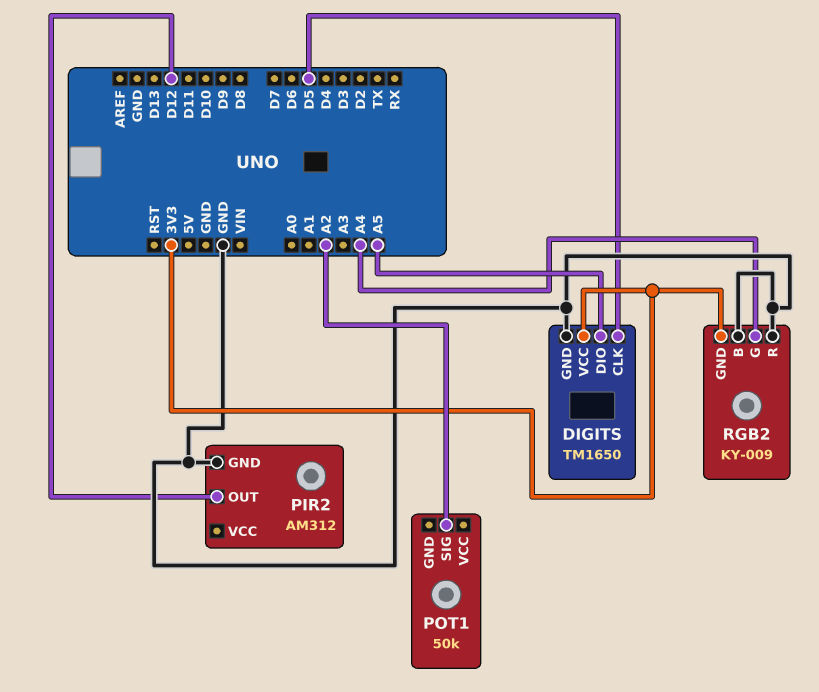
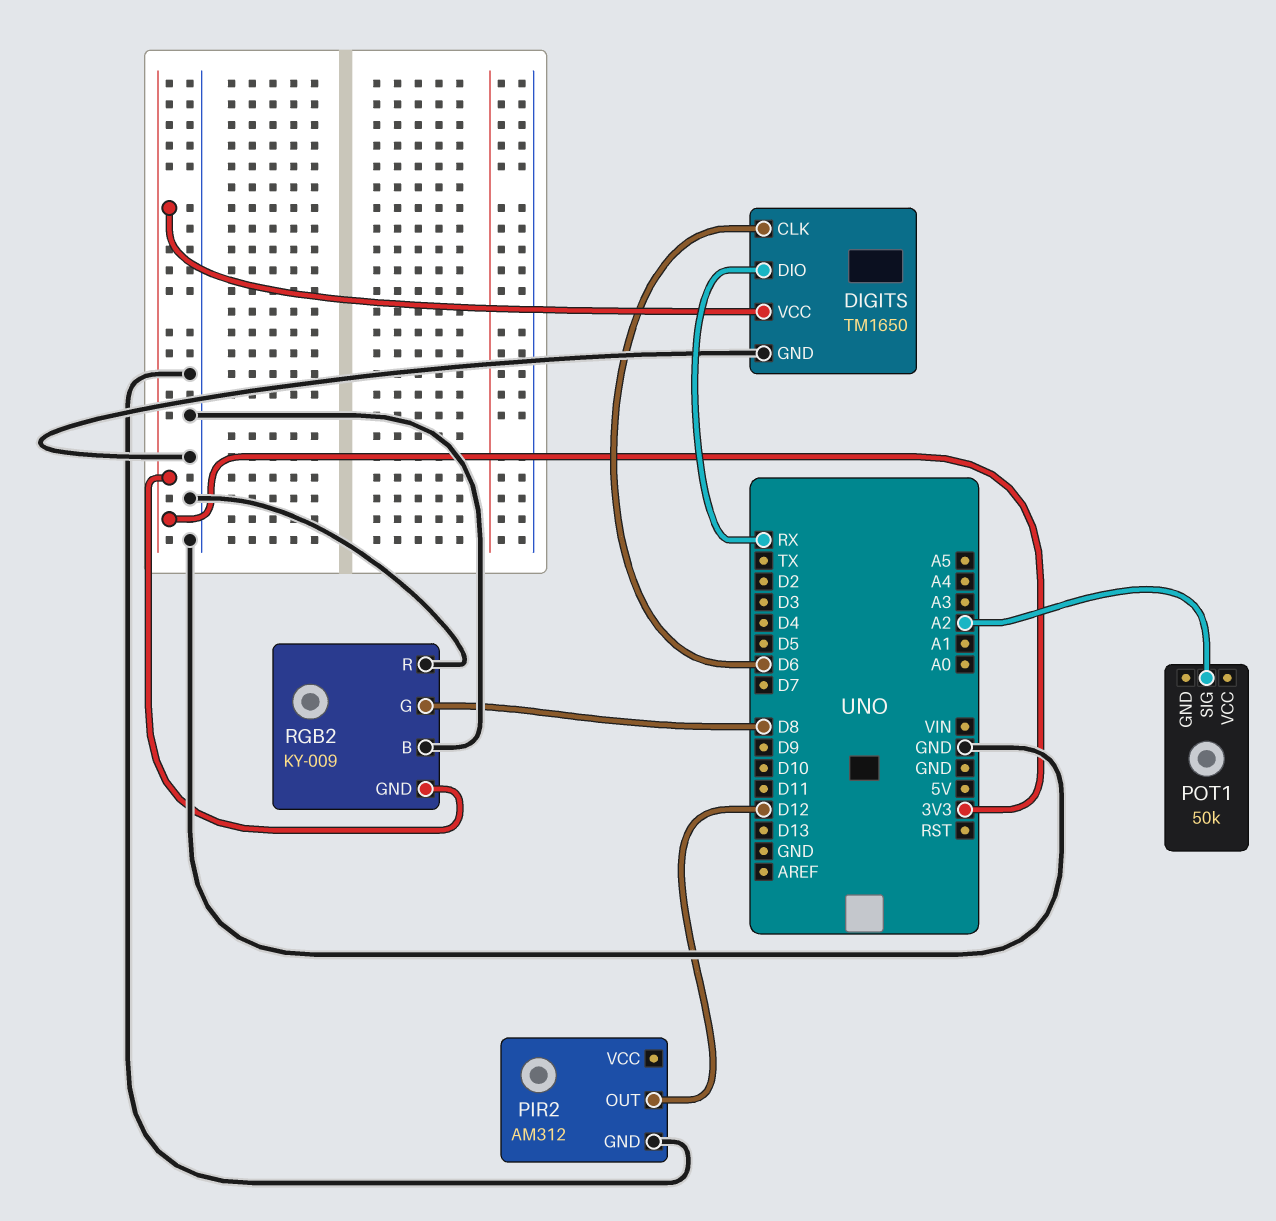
DIGITS pin CLK: D5 -> D6
DIGITS pin DIO: A5 -> RX
RGB2 pin G: A4 -> D8

